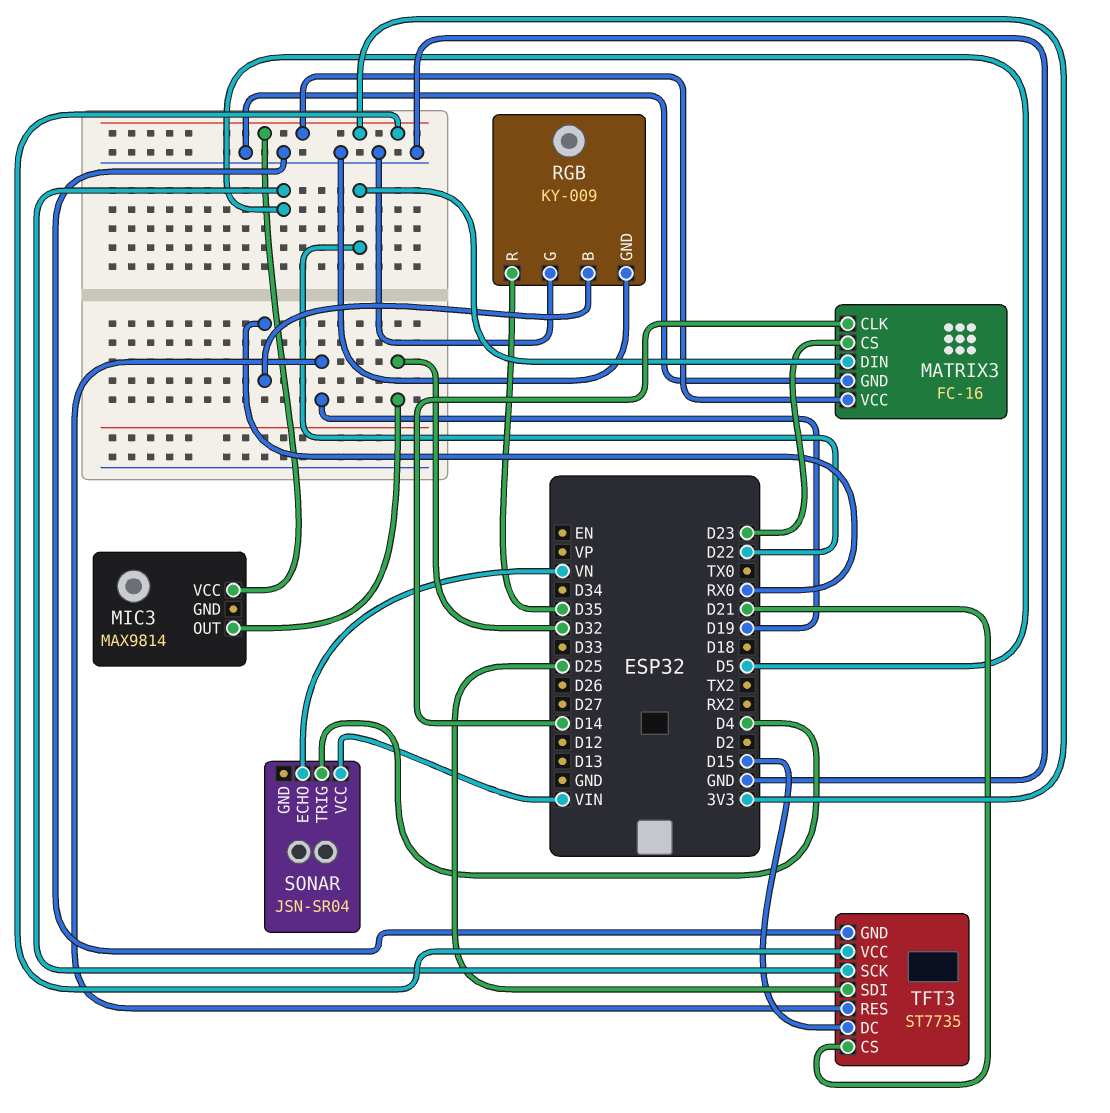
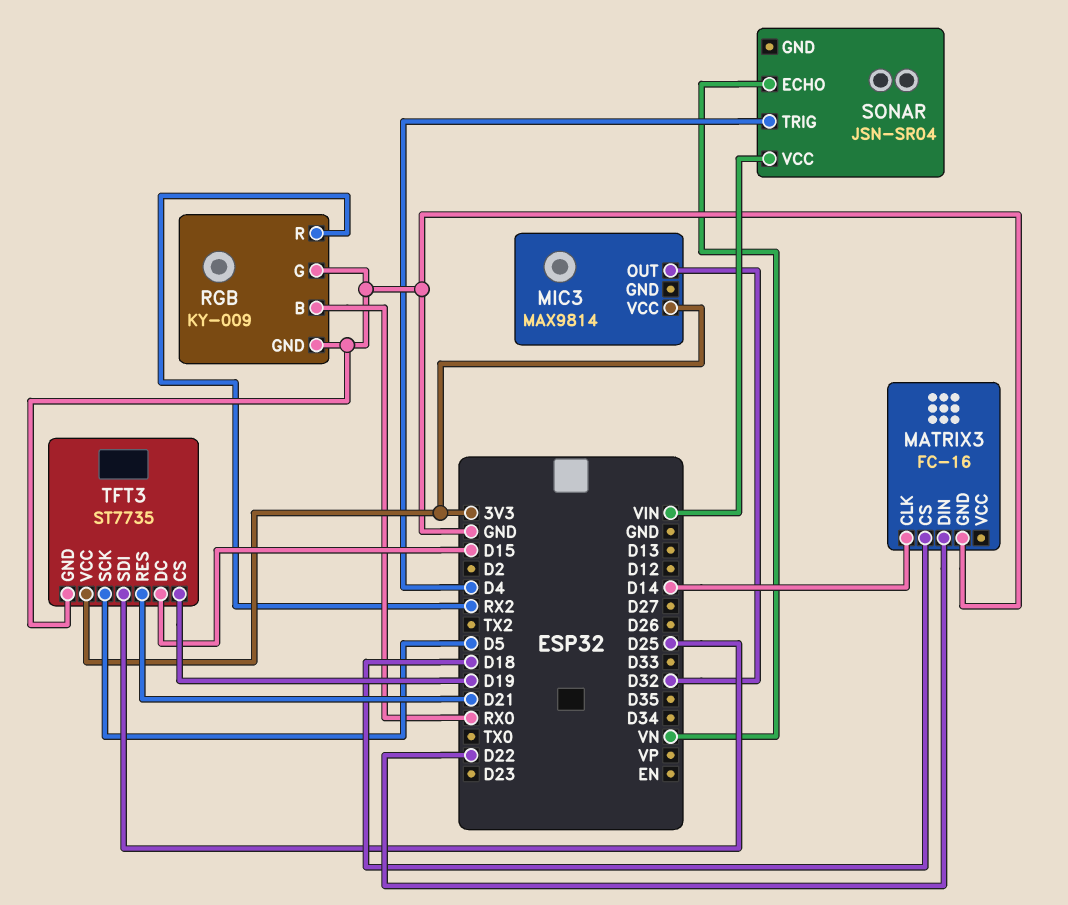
MATRIX3 pin CS: D23 -> D18
MATRIX3 pin VCC: 3V3 -> none
RGB pin R: D35 -> RX2
TFT3 pin CS: D21 -> D19
TFT3 pin RES: D19 -> D21

